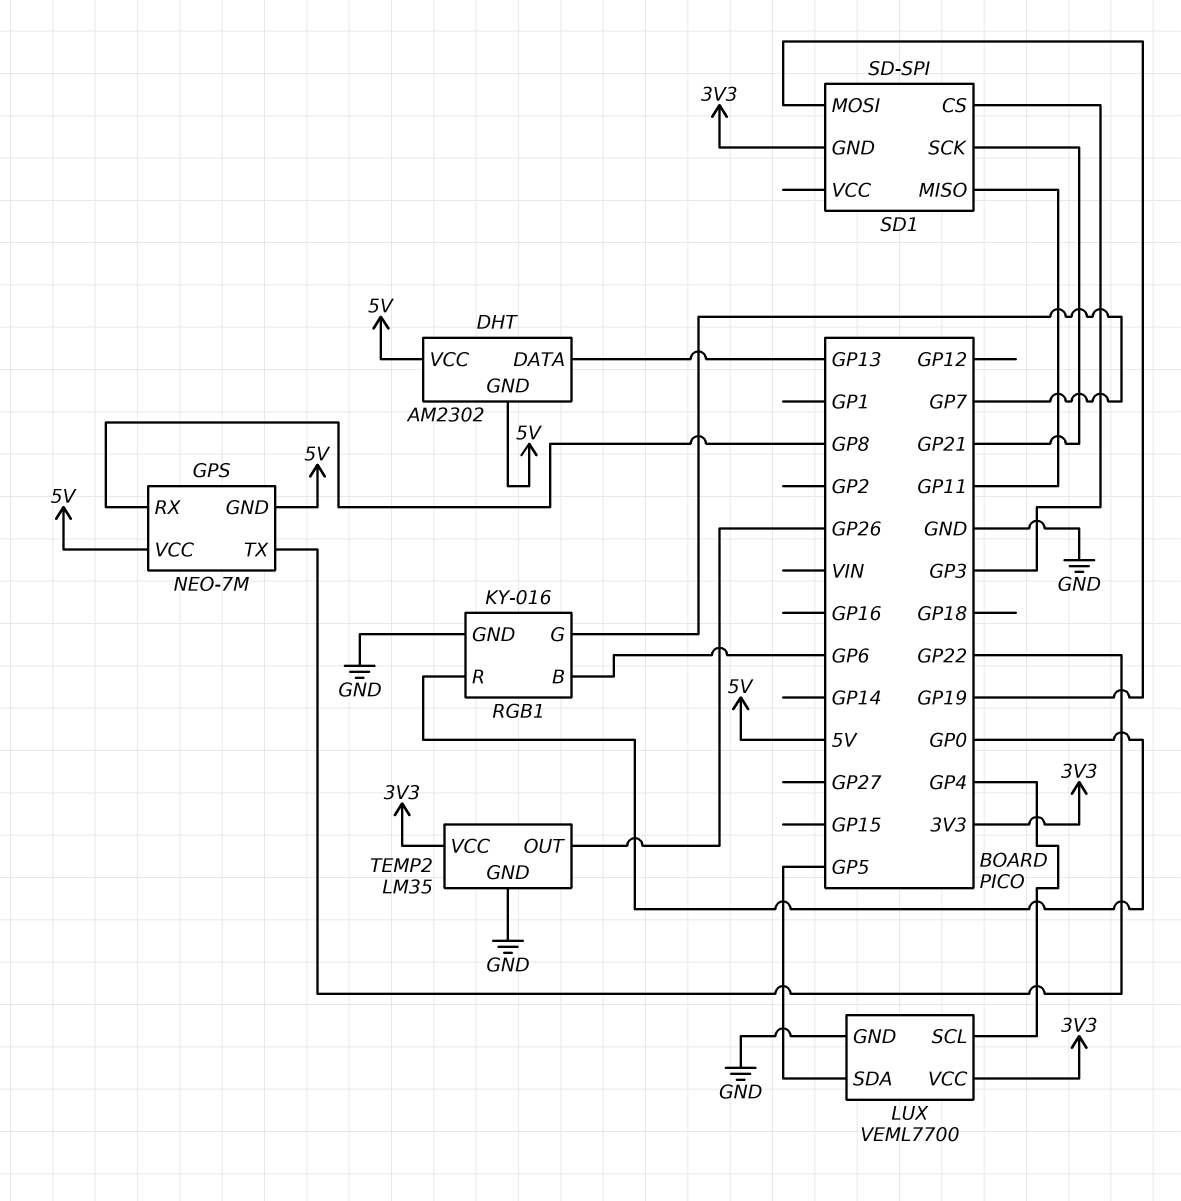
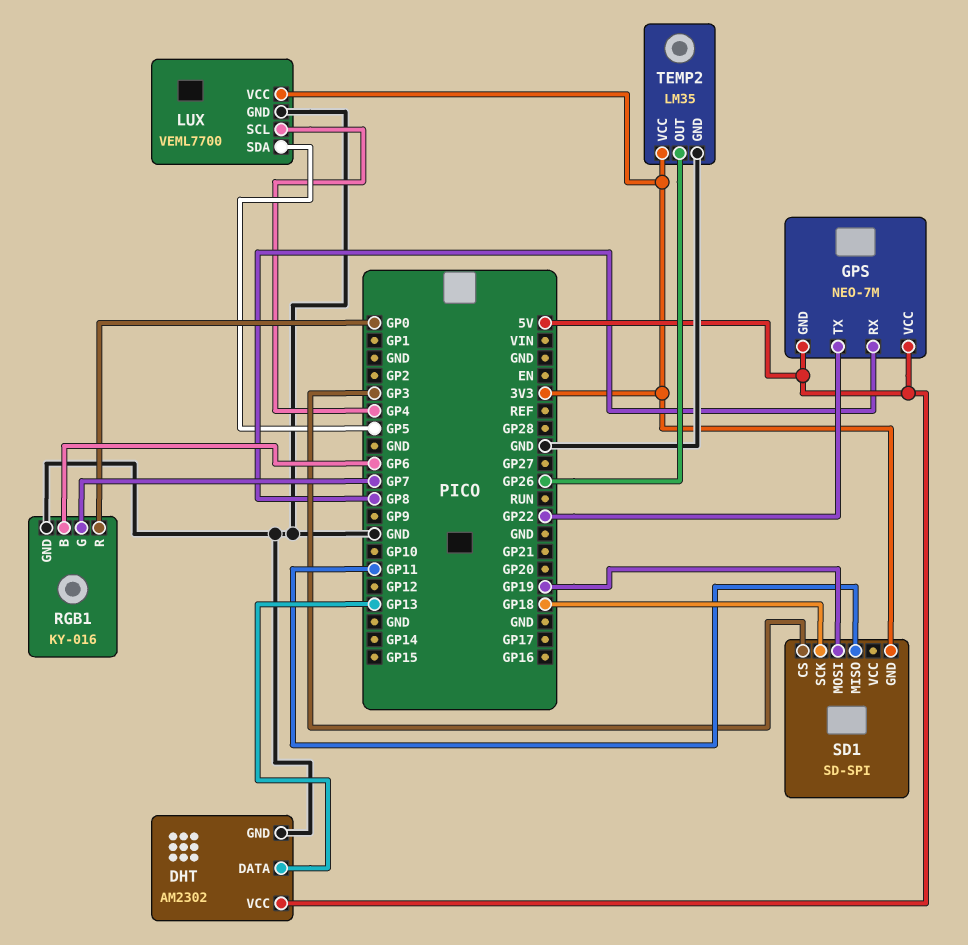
DHT pin GND: 5V -> GND
SD1 pin SCK: GP21 -> GP18

